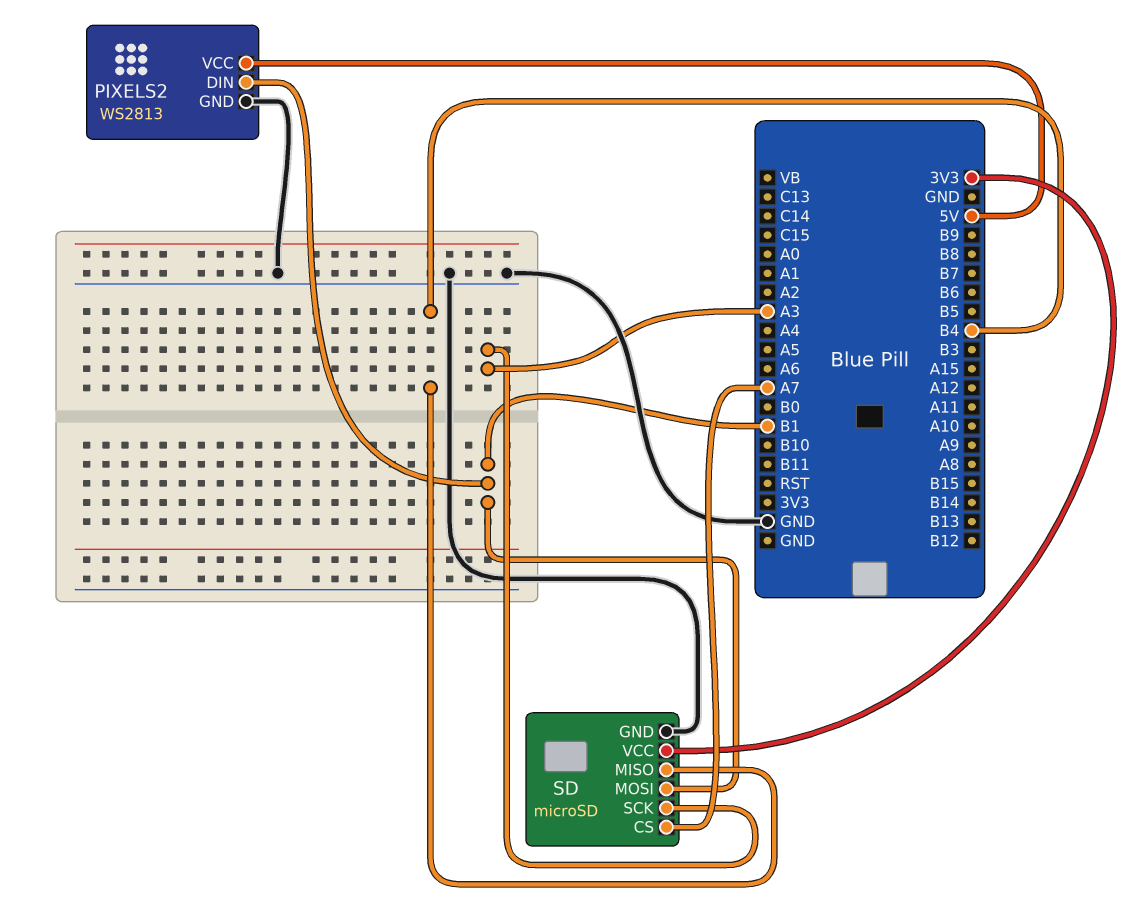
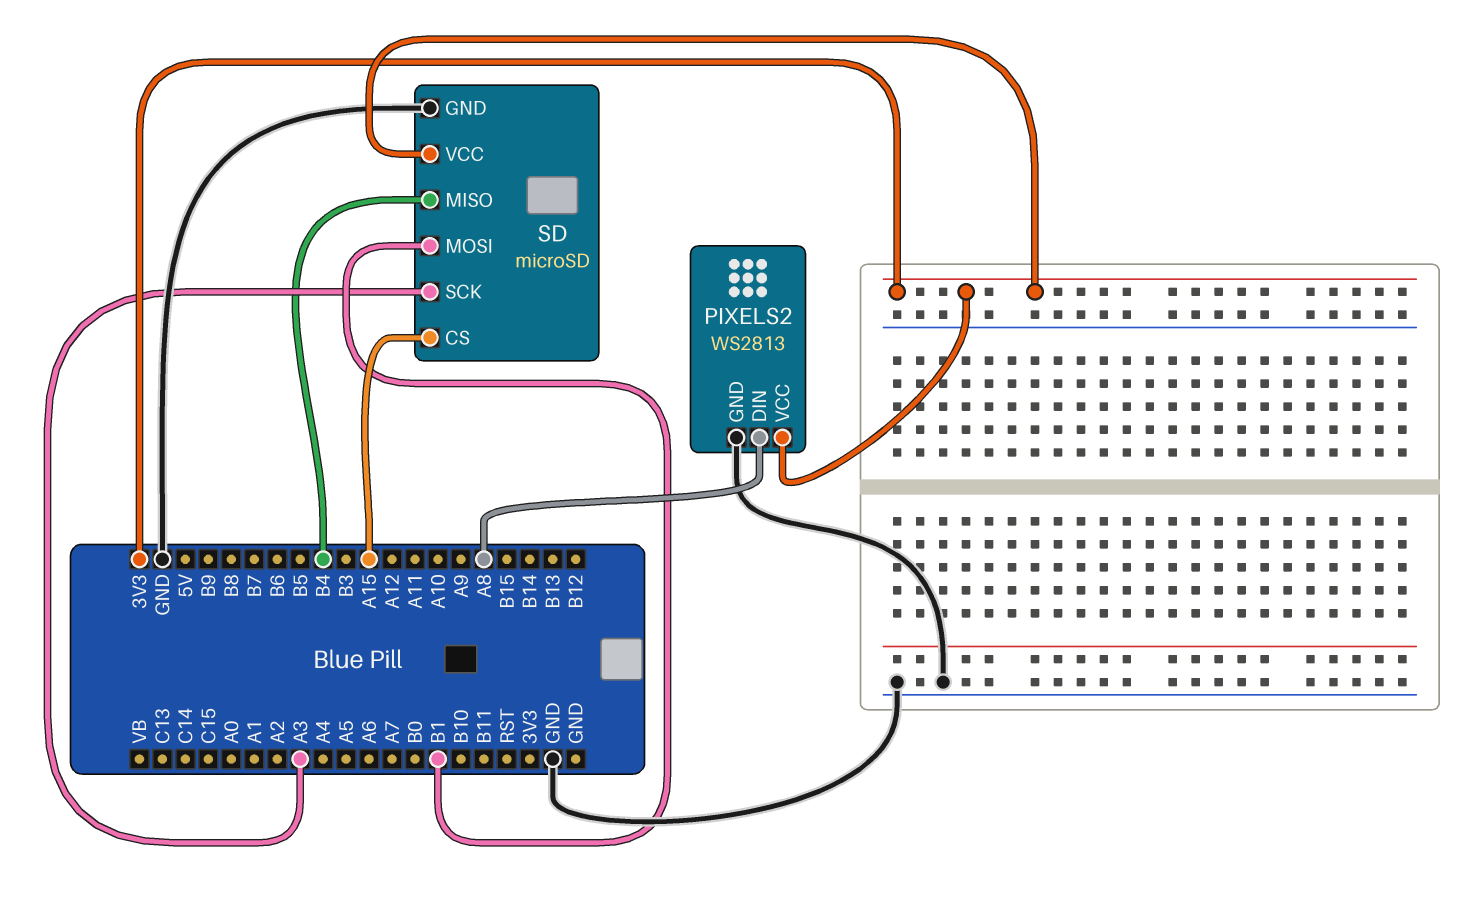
PIXELS2 pin DIN: B1 -> A8
PIXELS2 pin VCC: 5V -> 3V3
SD pin CS: A7 -> A15

